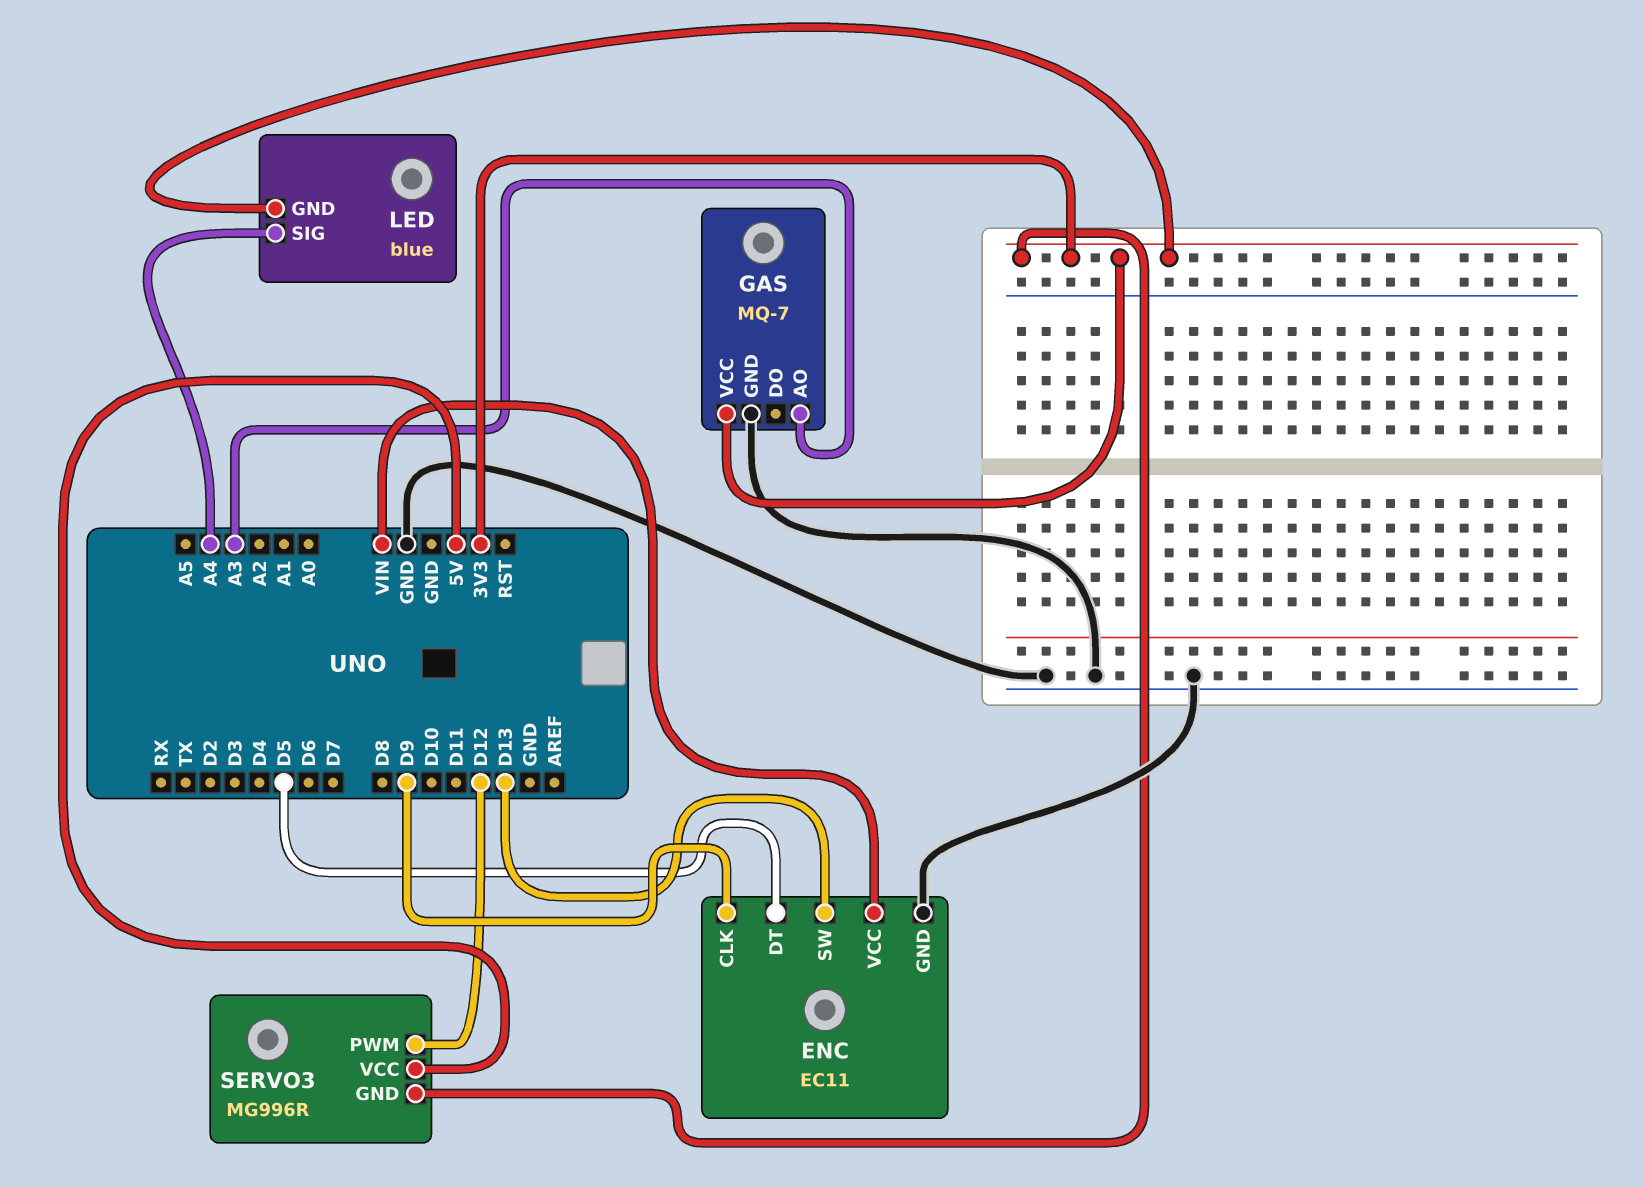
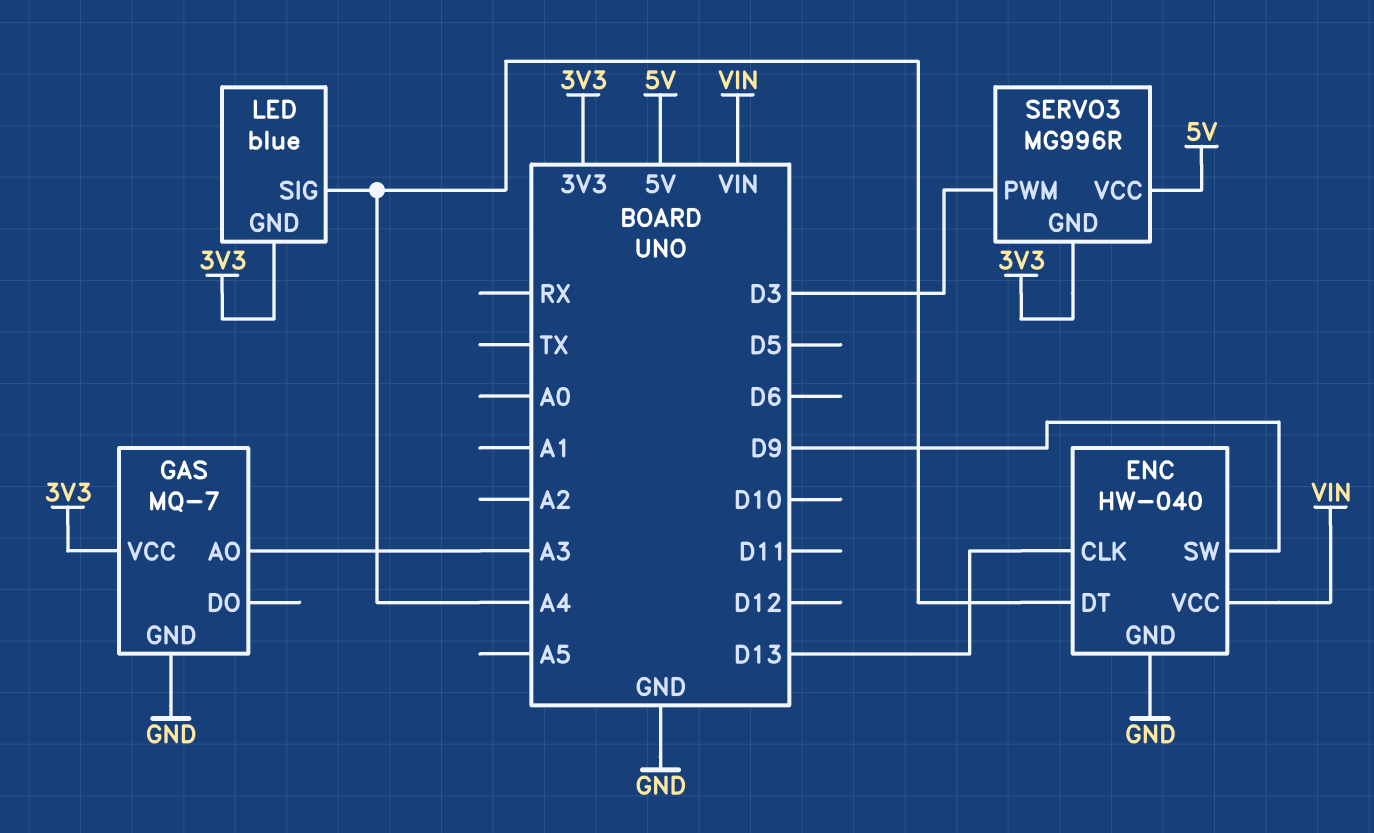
ENC: EC11 -> HW-040
ENC pin CLK: D9 -> D13
ENC pin DT: D5 -> A4
ENC pin SW: D13 -> D9
SERVO3 pin PWM: D12 -> D3

